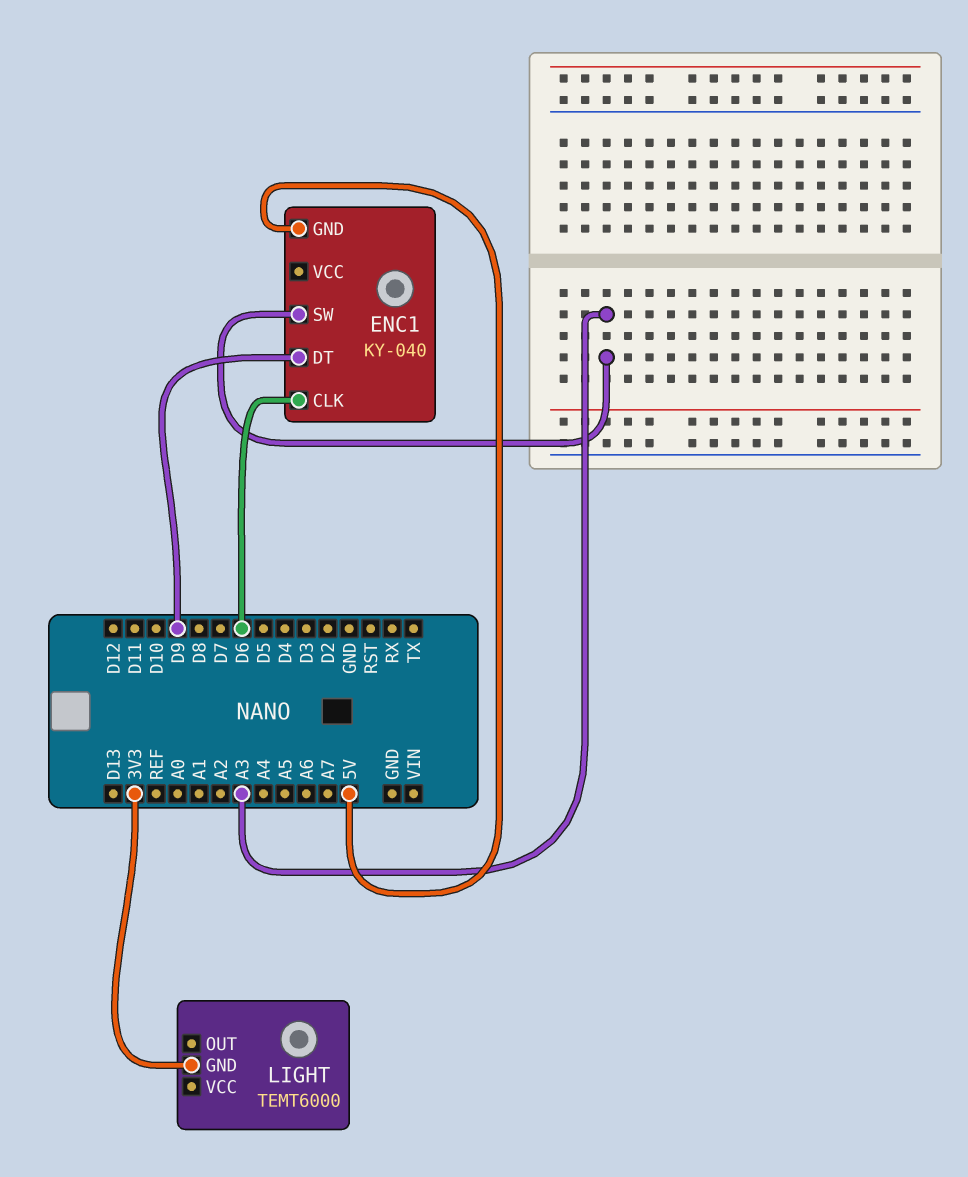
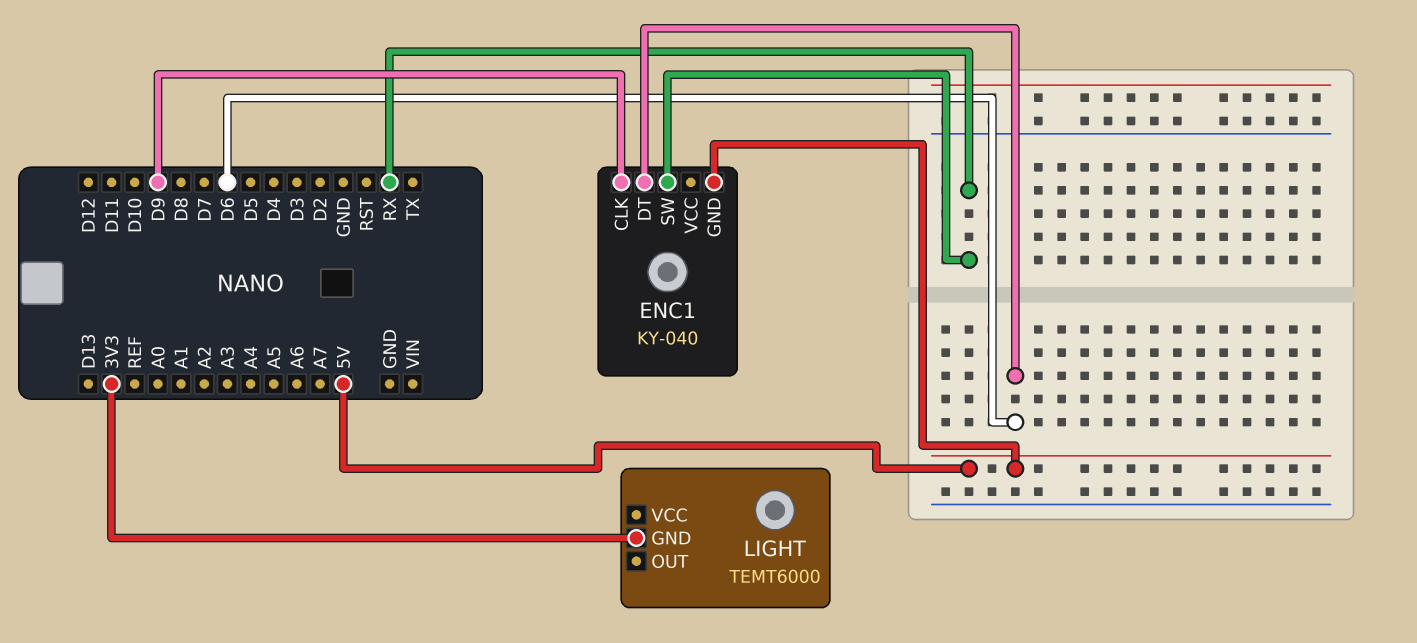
ENC1 pin CLK: D6 -> D9
ENC1 pin DT: D9 -> D6
ENC1 pin SW: A3 -> RX

